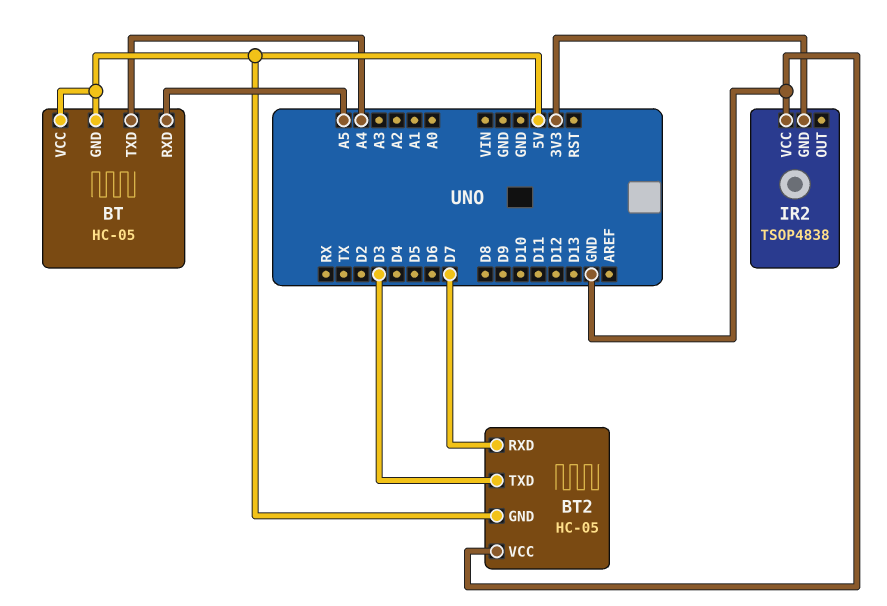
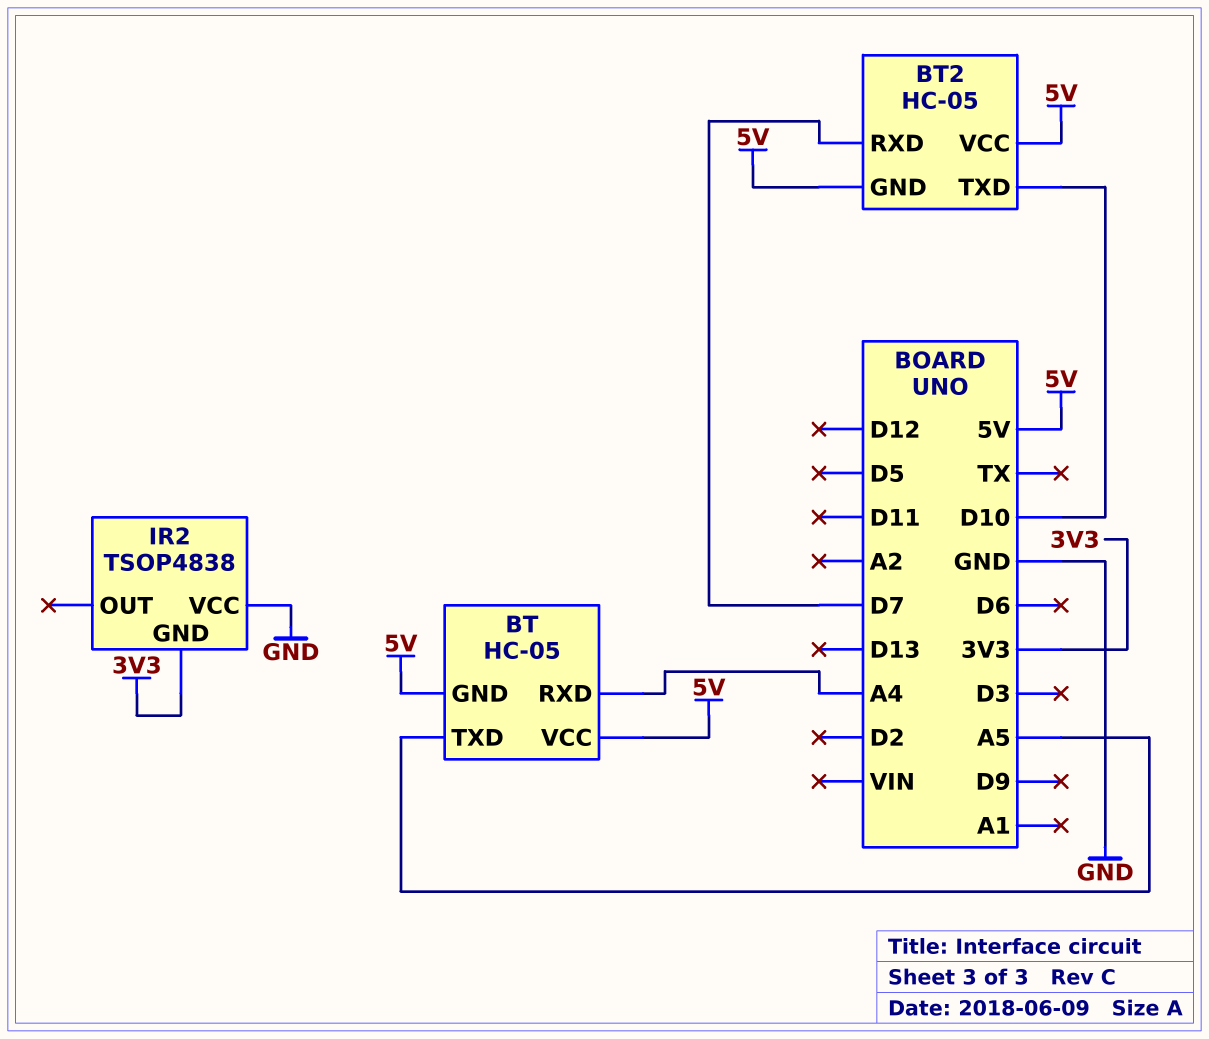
BT pin RXD: A5 -> A4
BT pin TXD: A4 -> A5
BT2 pin TXD: D3 -> D10
BT2 pin VCC: GND -> 5V

